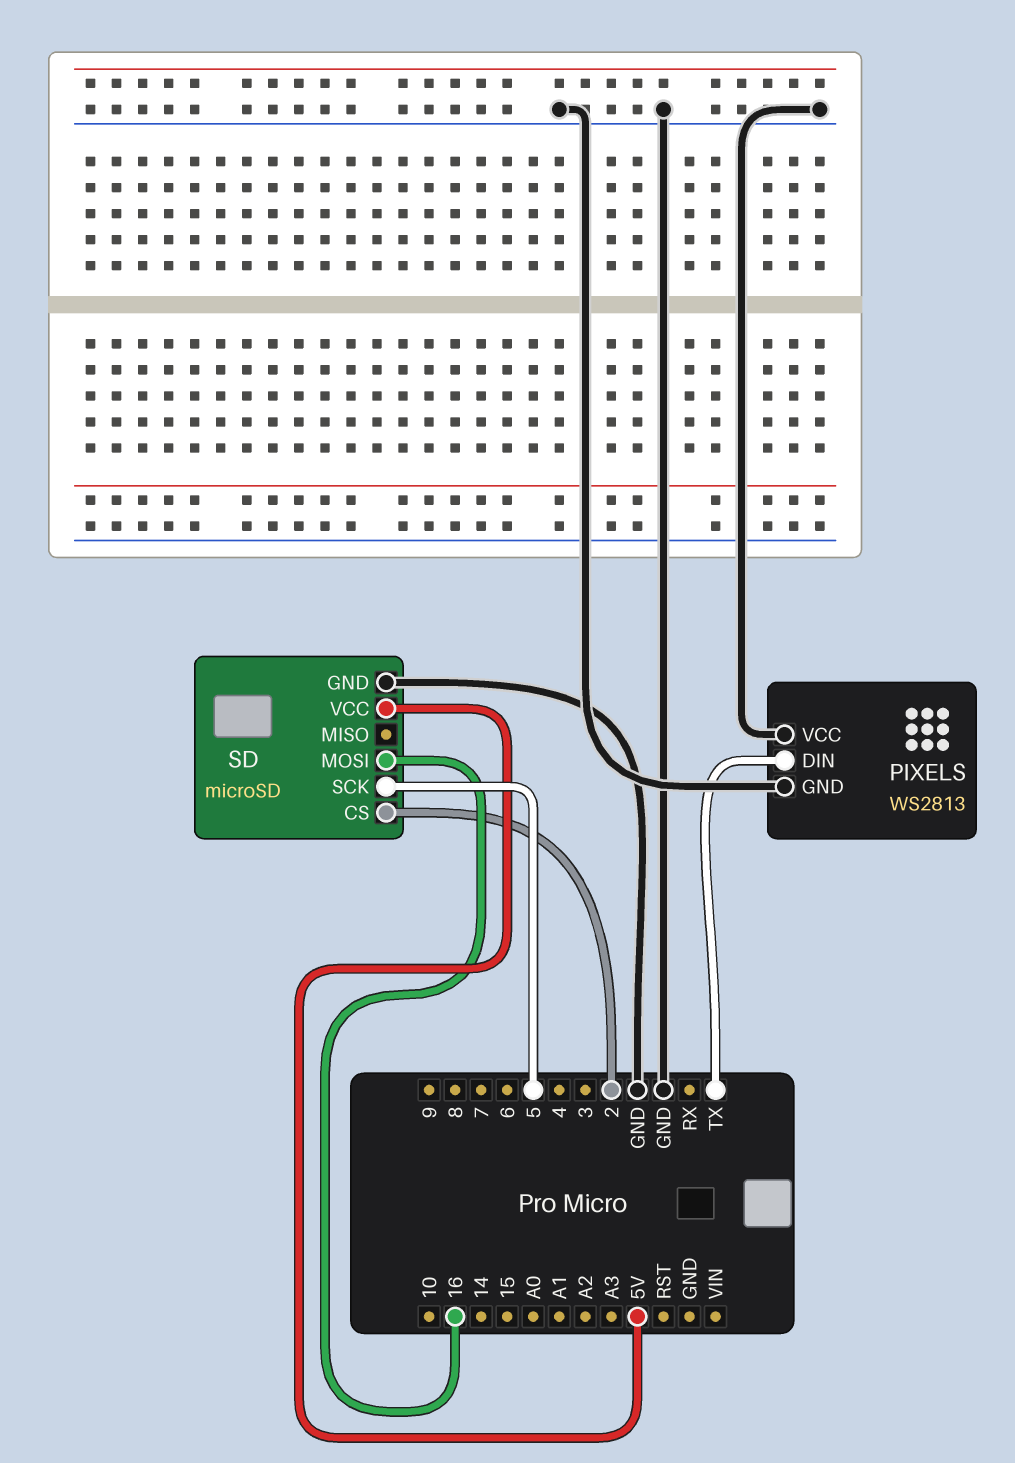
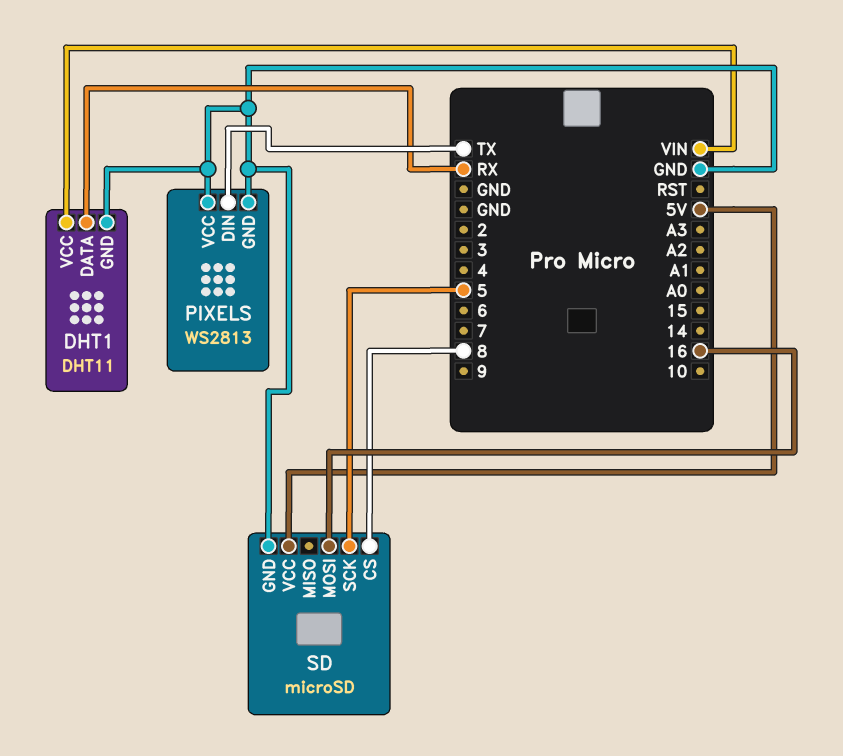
DHT1: none -> DHT11
DHT1 pin DATA: none -> RX
DHT1 pin GND: none -> GND
DHT1 pin VCC: none -> VIN
SD pin CS: 2 -> 8

